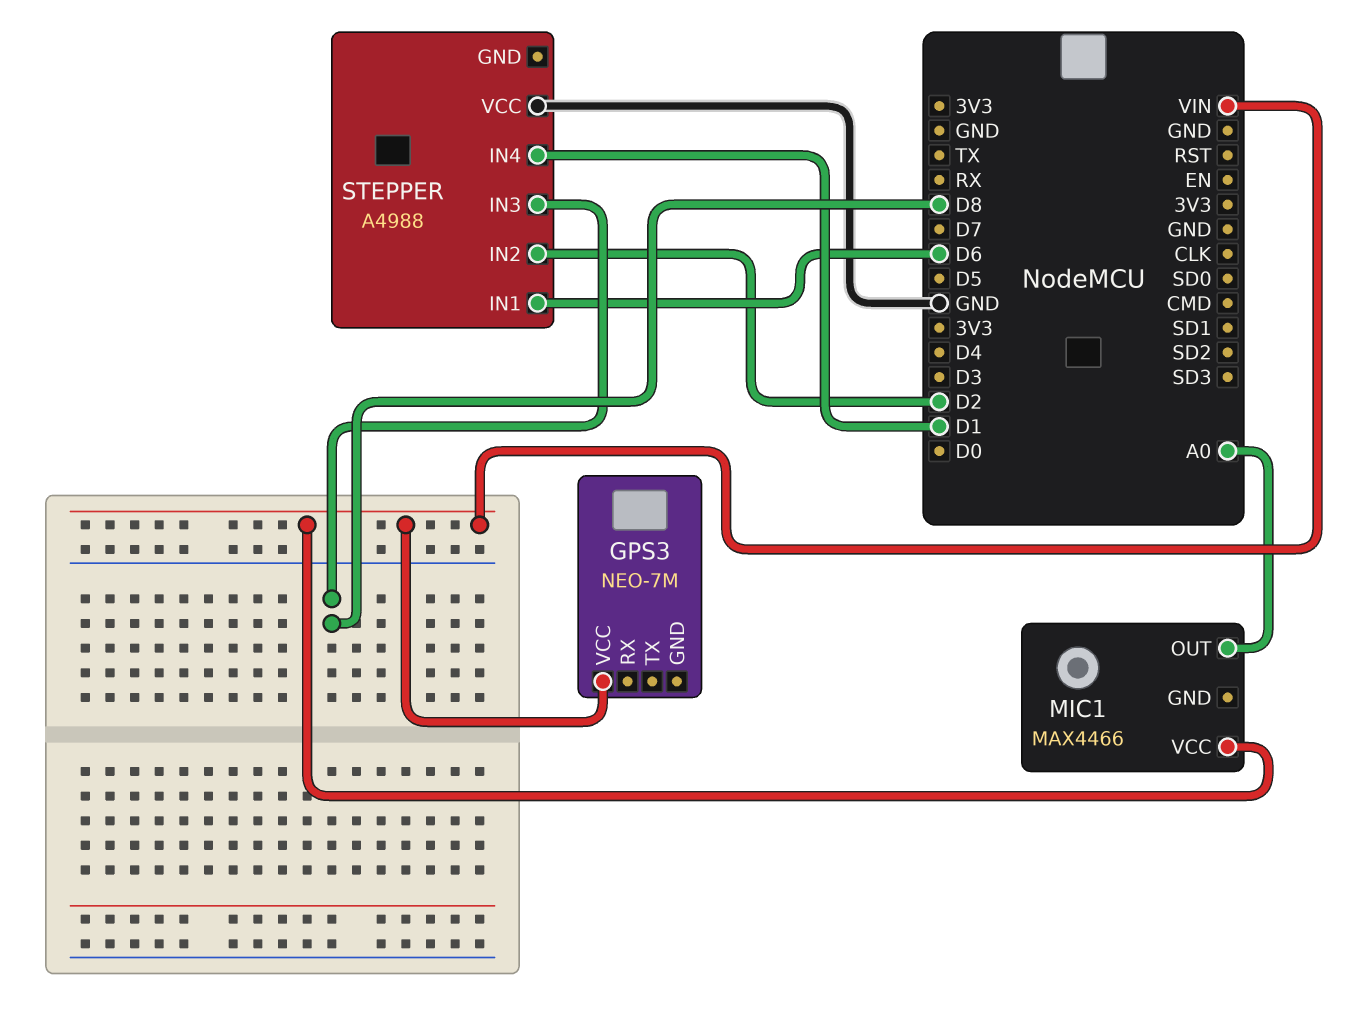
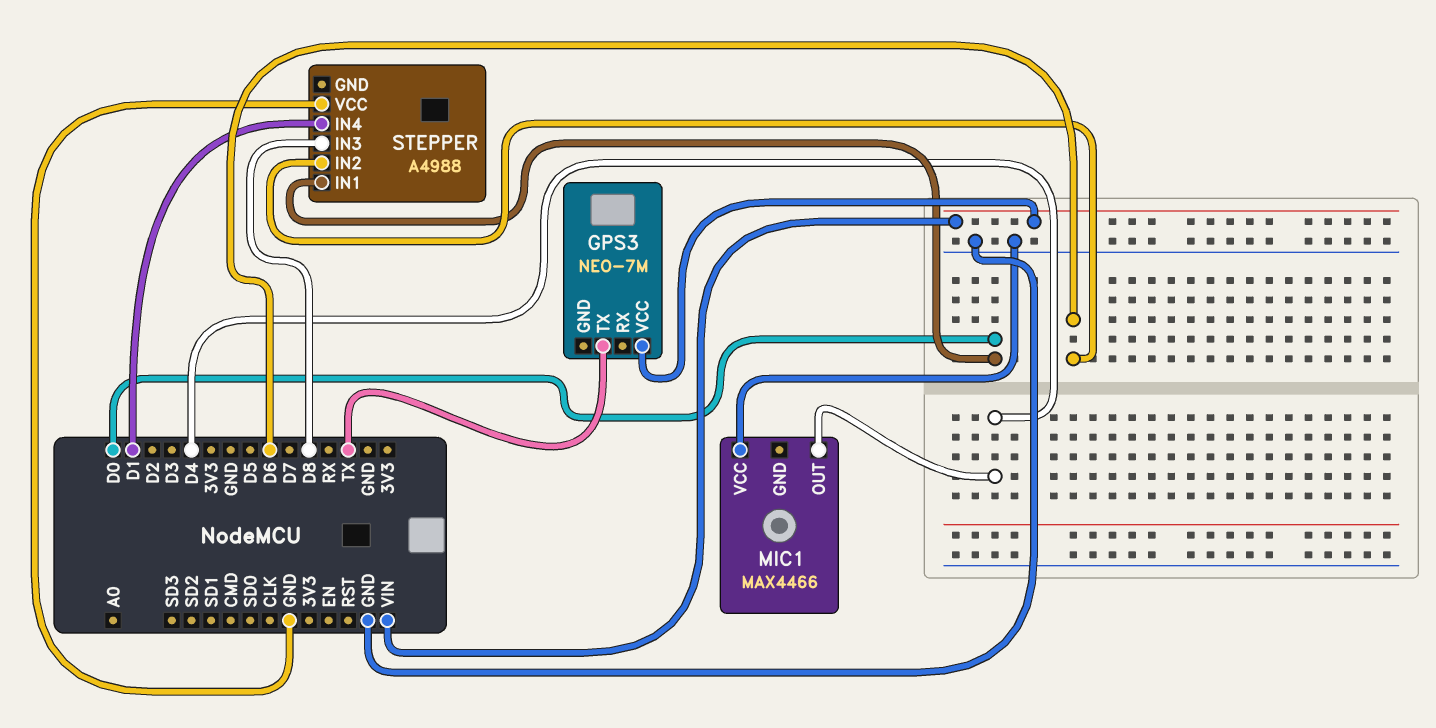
GPS3 pin TX: none -> TX
MIC1 pin OUT: A0 -> D4
MIC1 pin VCC: VIN -> GND
STEPPER pin IN1: D6 -> D0
STEPPER pin IN2: D2 -> D6

